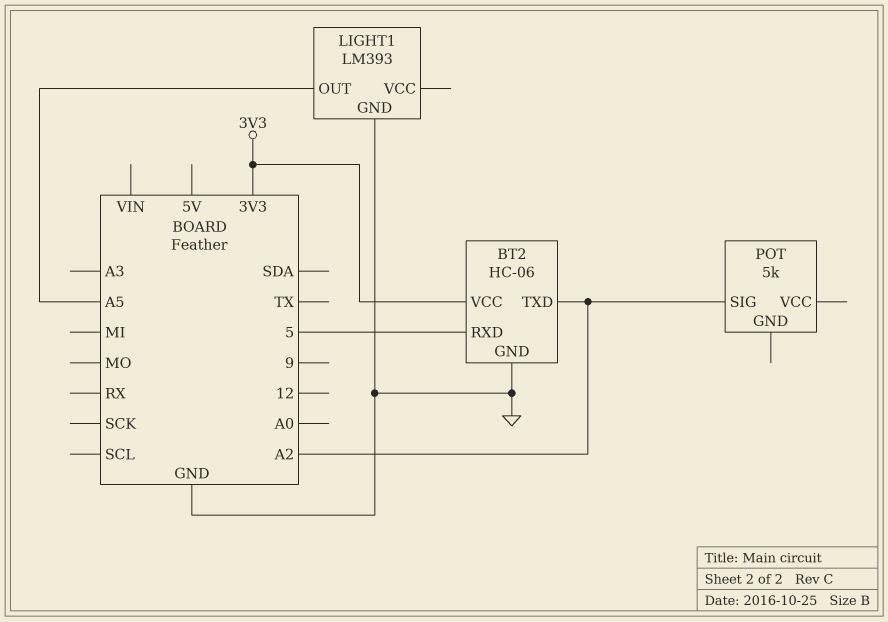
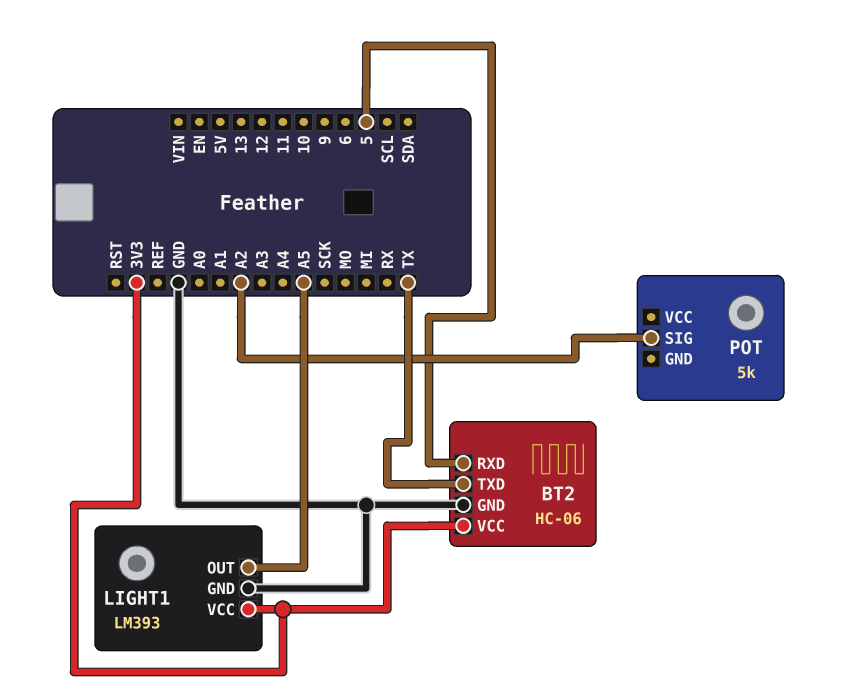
BT2 pin TXD: A2 -> TX
LIGHT1 pin VCC: none -> 3V3

